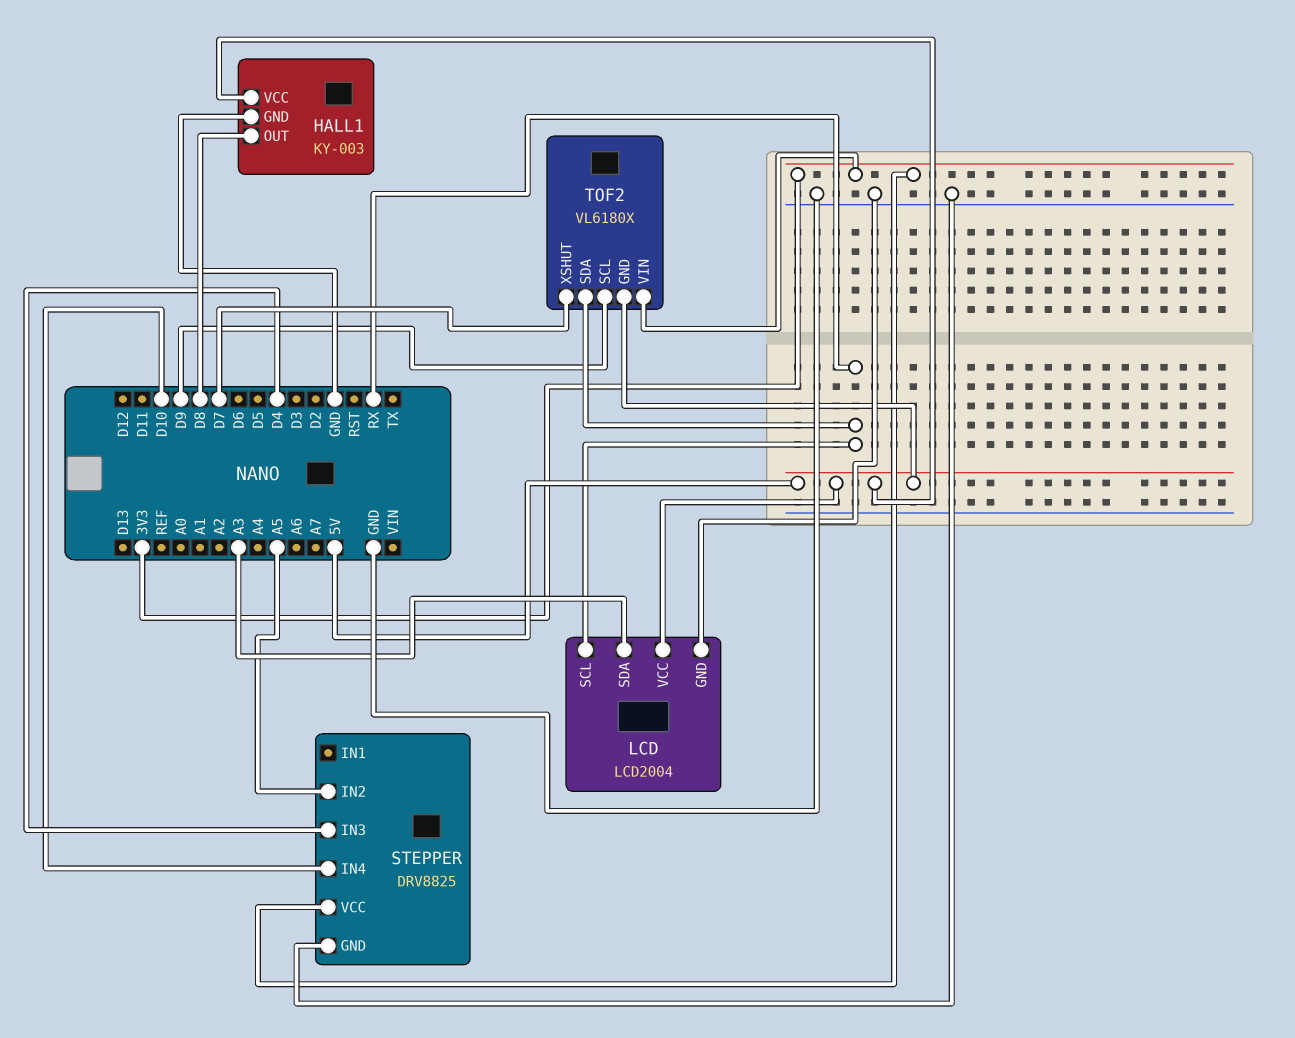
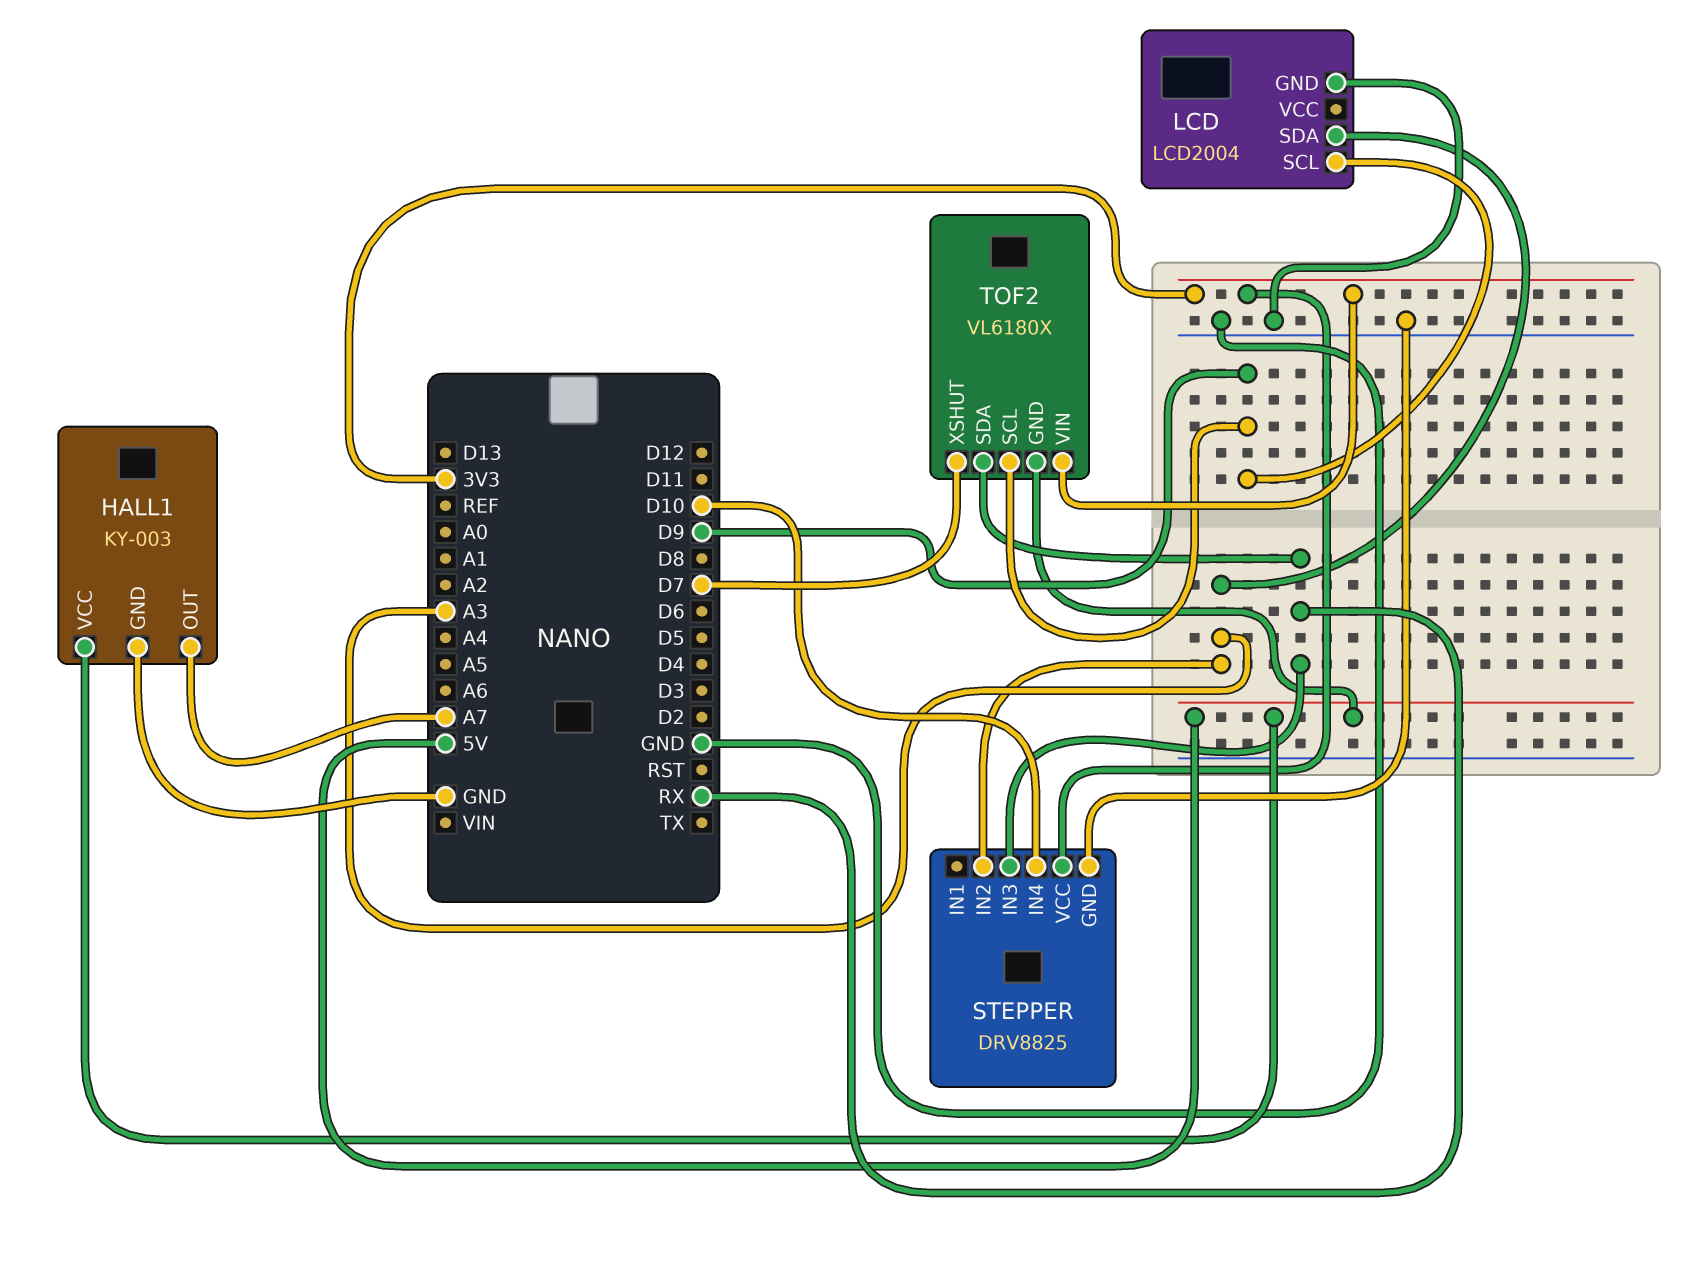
HALL1 pin OUT: D8 -> A7
LCD pin SCL: RX -> D9
LCD pin VCC: 5V -> none
STEPPER pin IN2: A5 -> A3
STEPPER pin IN3: D4 -> RX

